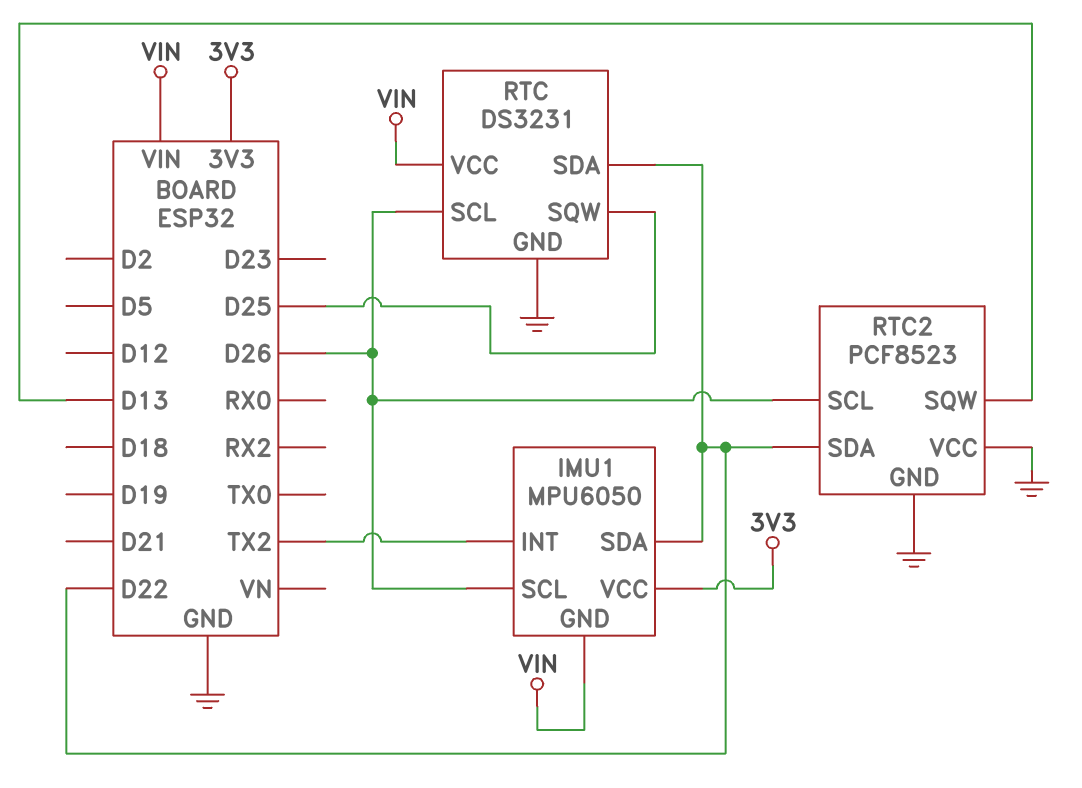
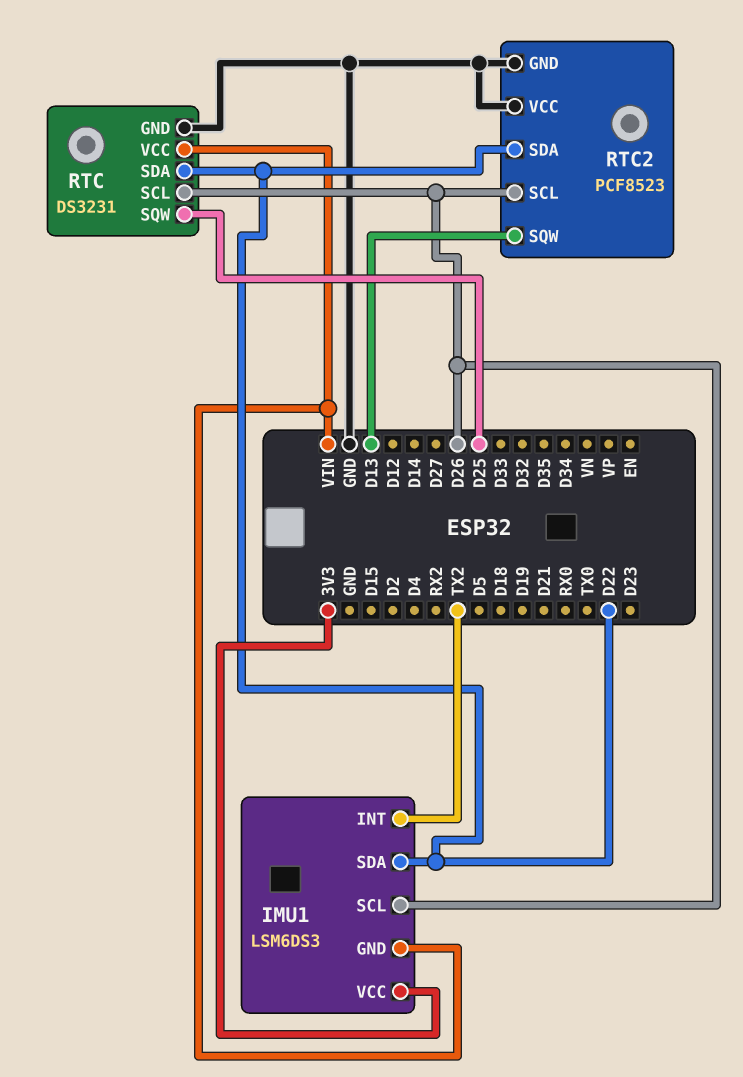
IMU1: MPU6050 -> LSM6DS3

